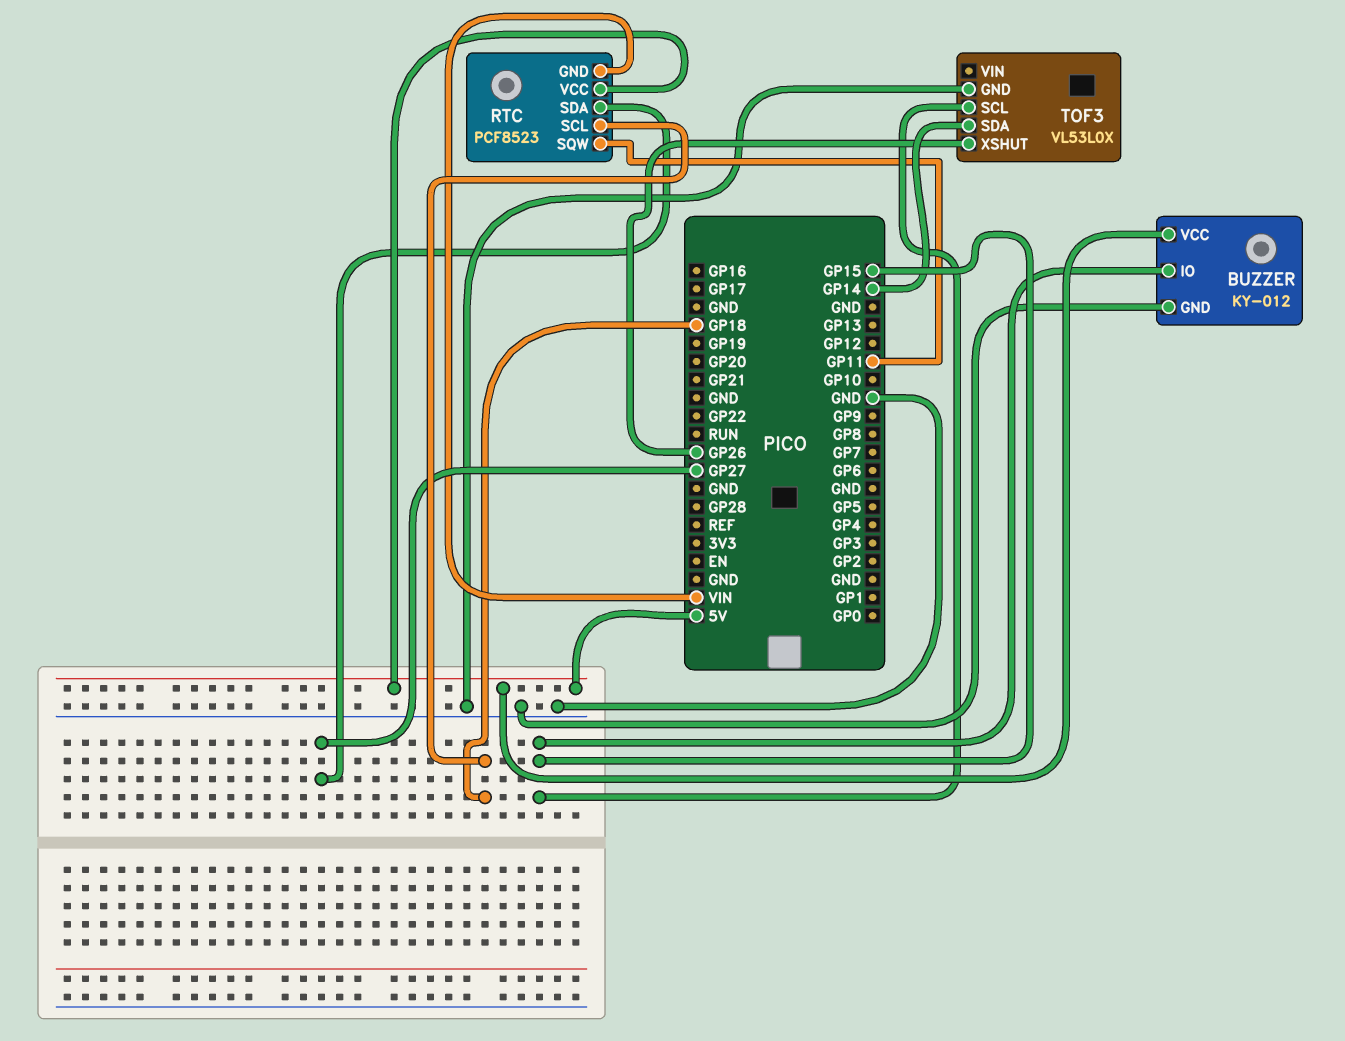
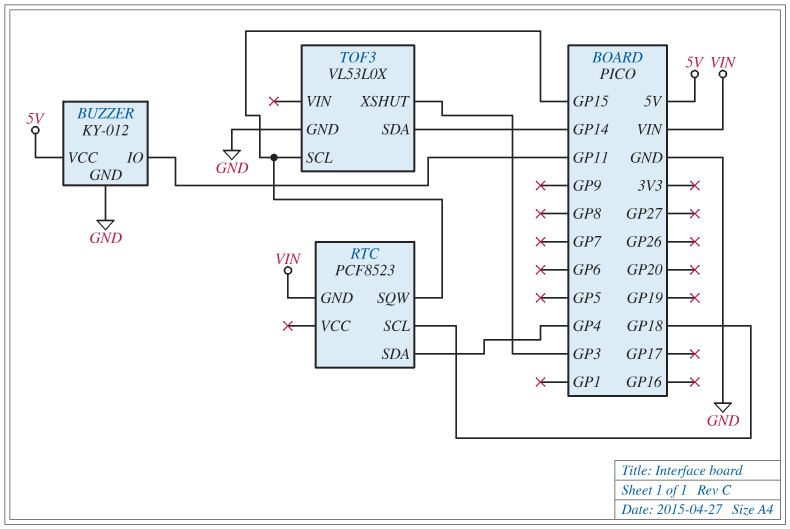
BUZZER pin IO: GP15 -> GP11
RTC pin SDA: GP27 -> GP4
RTC pin SQW: GP11 -> GP15
RTC pin VCC: 5V -> none
TOF3 pin XSHUT: GP26 -> GP3

